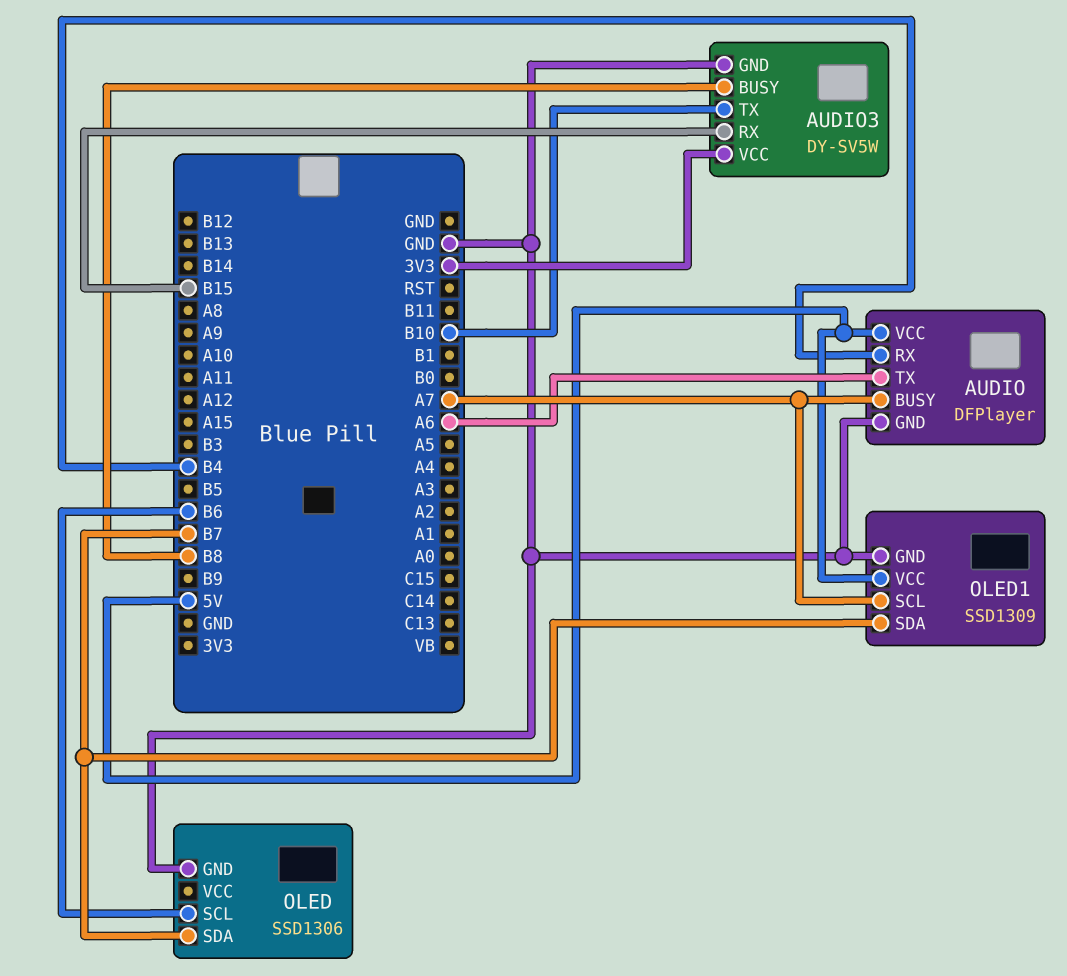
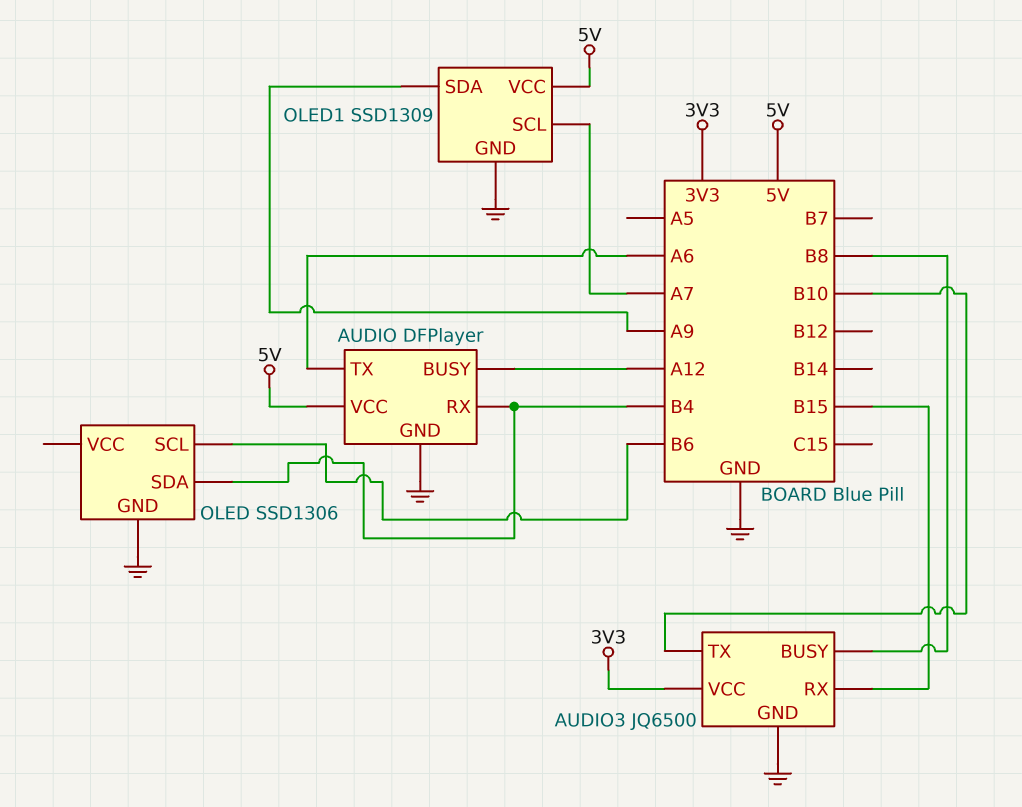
AUDIO pin BUSY: A7 -> A12
AUDIO3: DY-SV5W -> JQ6500
OLED pin SDA: B7 -> B4
OLED1 pin SDA: B7 -> A9

